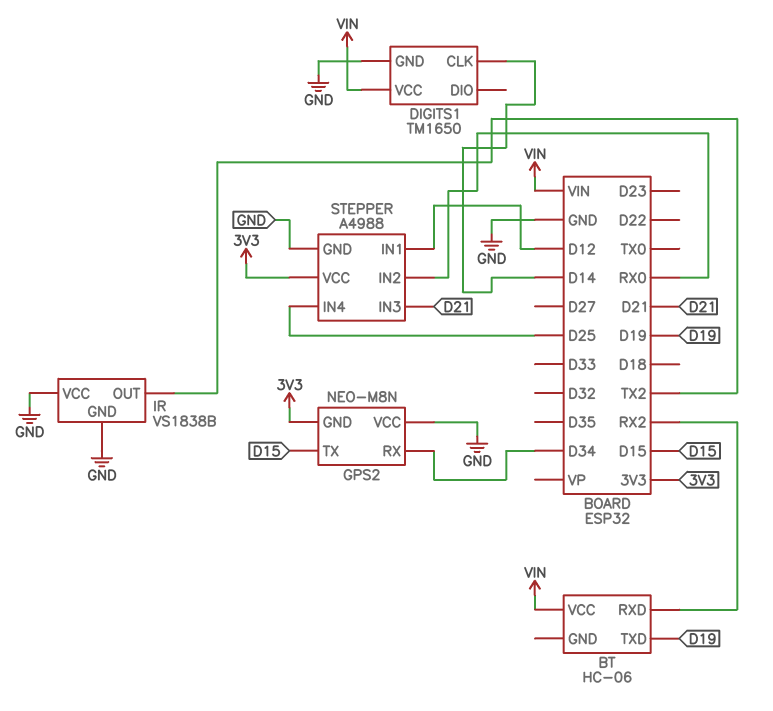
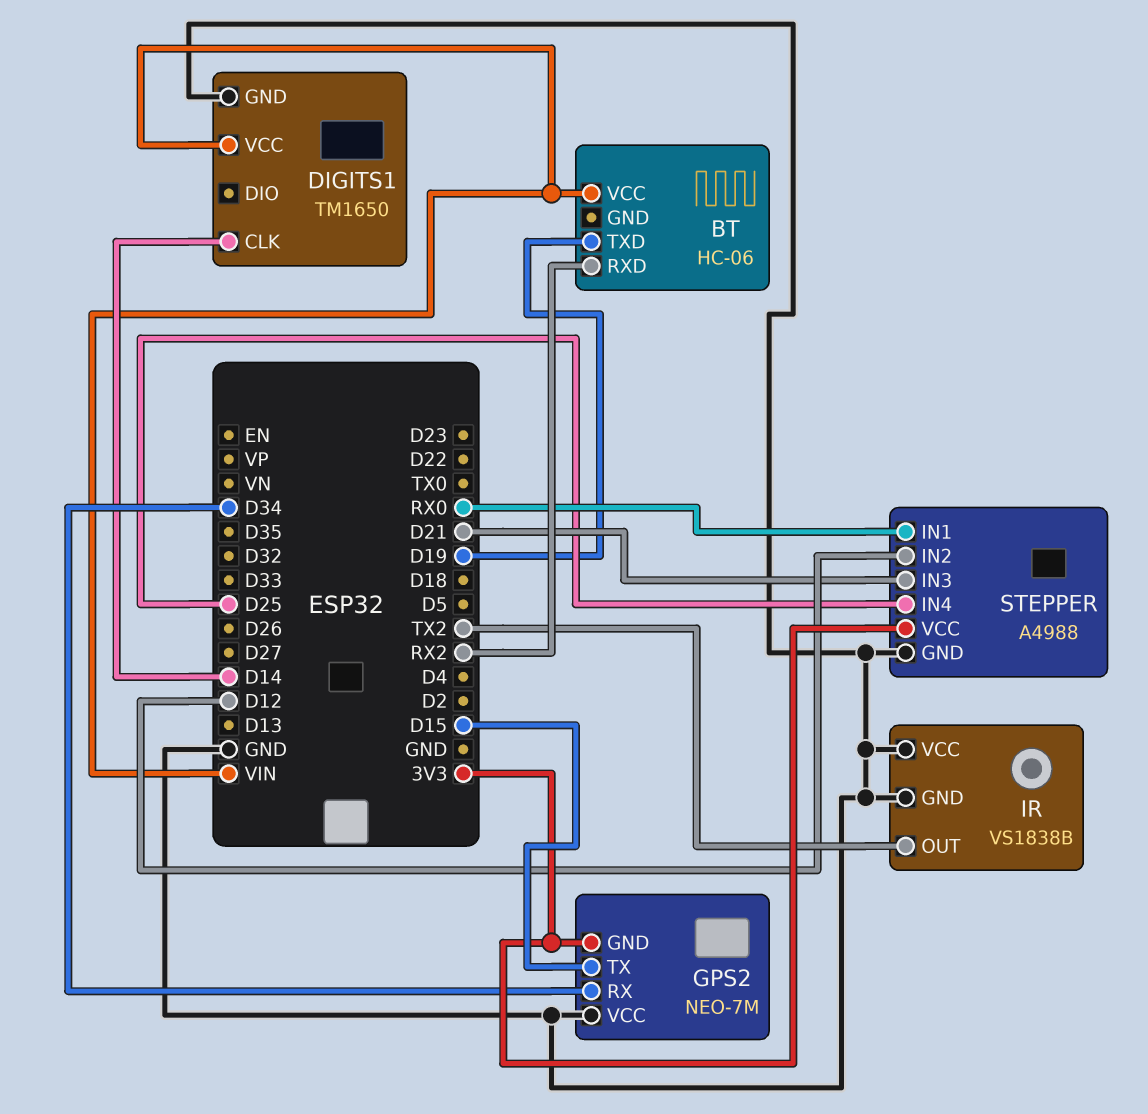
GPS2: NEO-M8N -> NEO-7M
STEPPER pin IN1: D12 -> RX0
STEPPER pin IN2: RX0 -> D12

